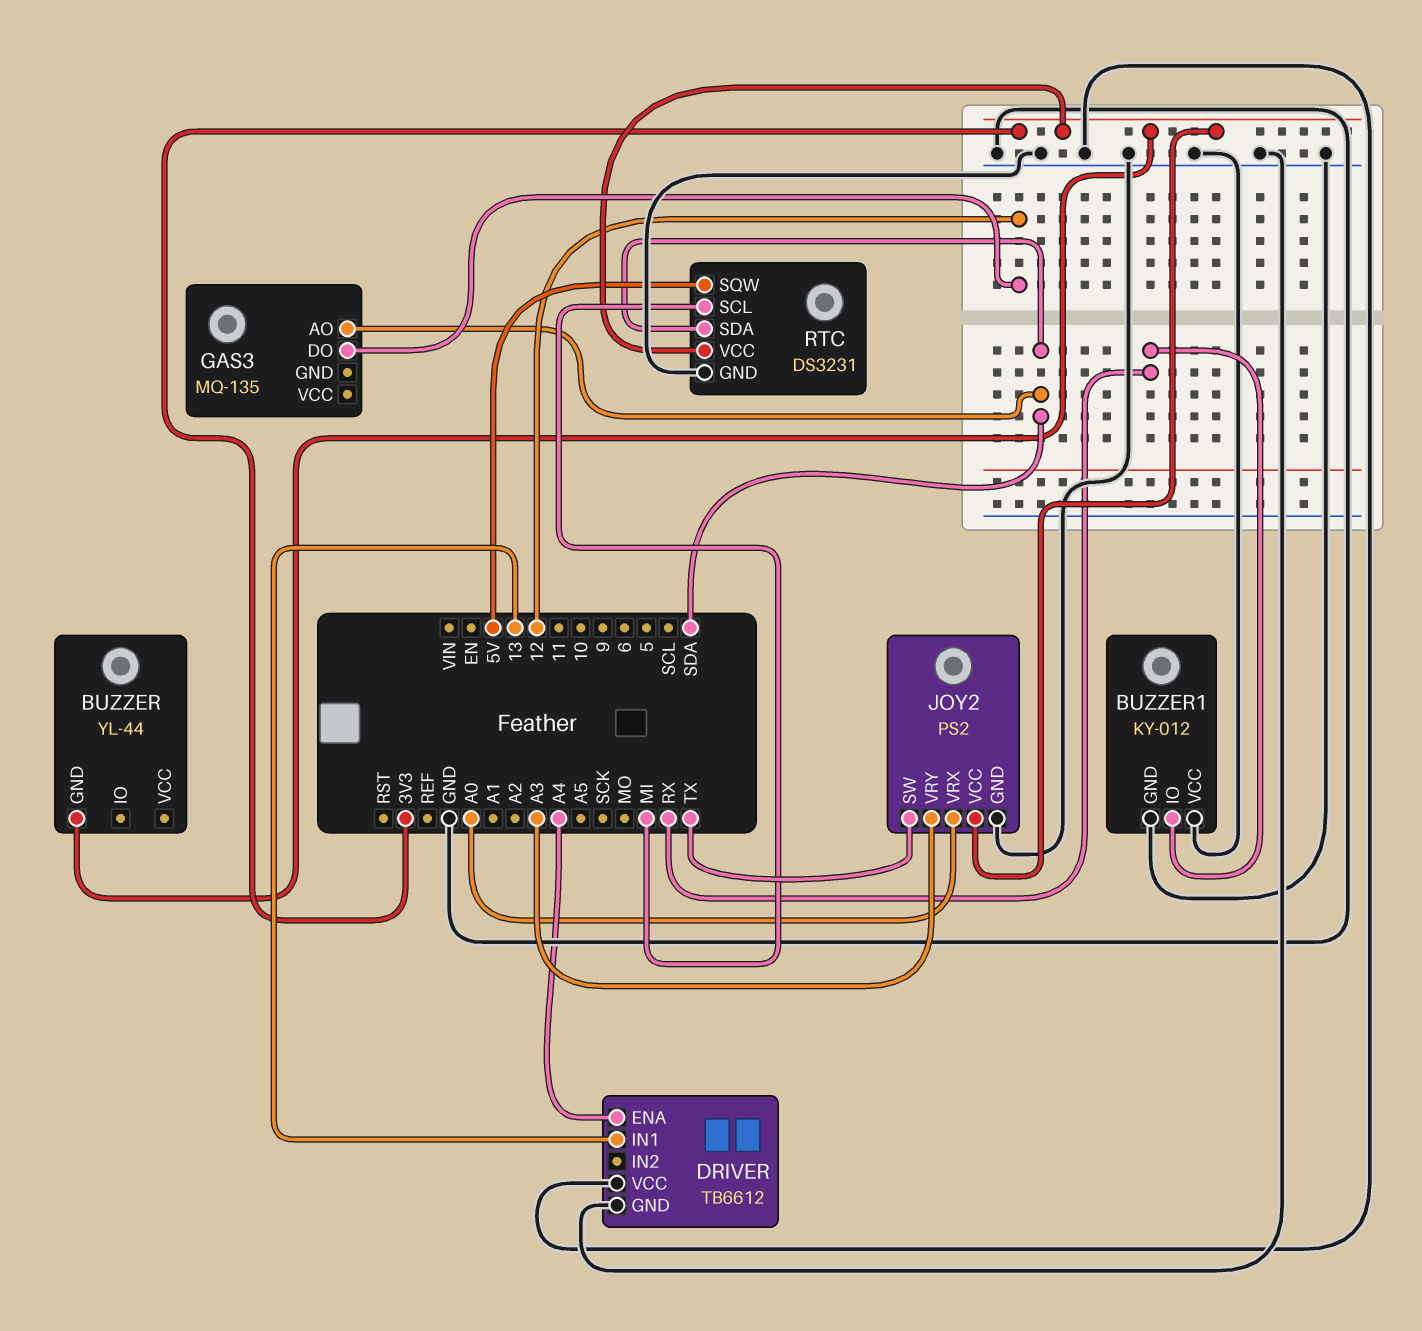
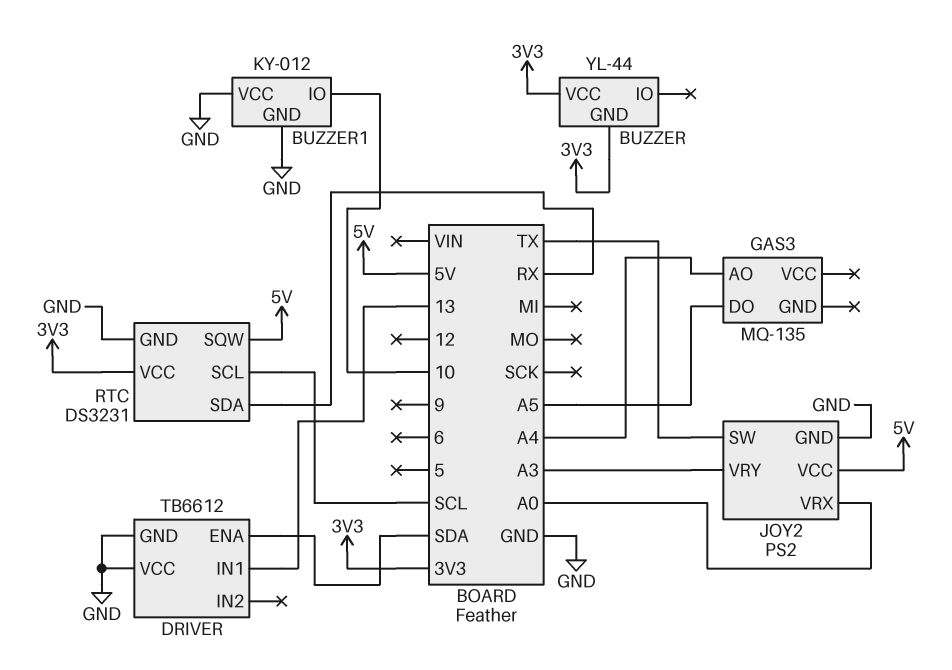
BUZZER pin VCC: none -> 3V3
BUZZER1 pin IO: RX -> 10
DRIVER pin ENA: A4 -> SDA
GAS3 pin AO: SDA -> A4
GAS3 pin DO: 12 -> A5
JOY2 pin VCC: 3V3 -> 5V
RTC pin SCL: MI -> SCL
RTC pin SDA: SDA -> RX

